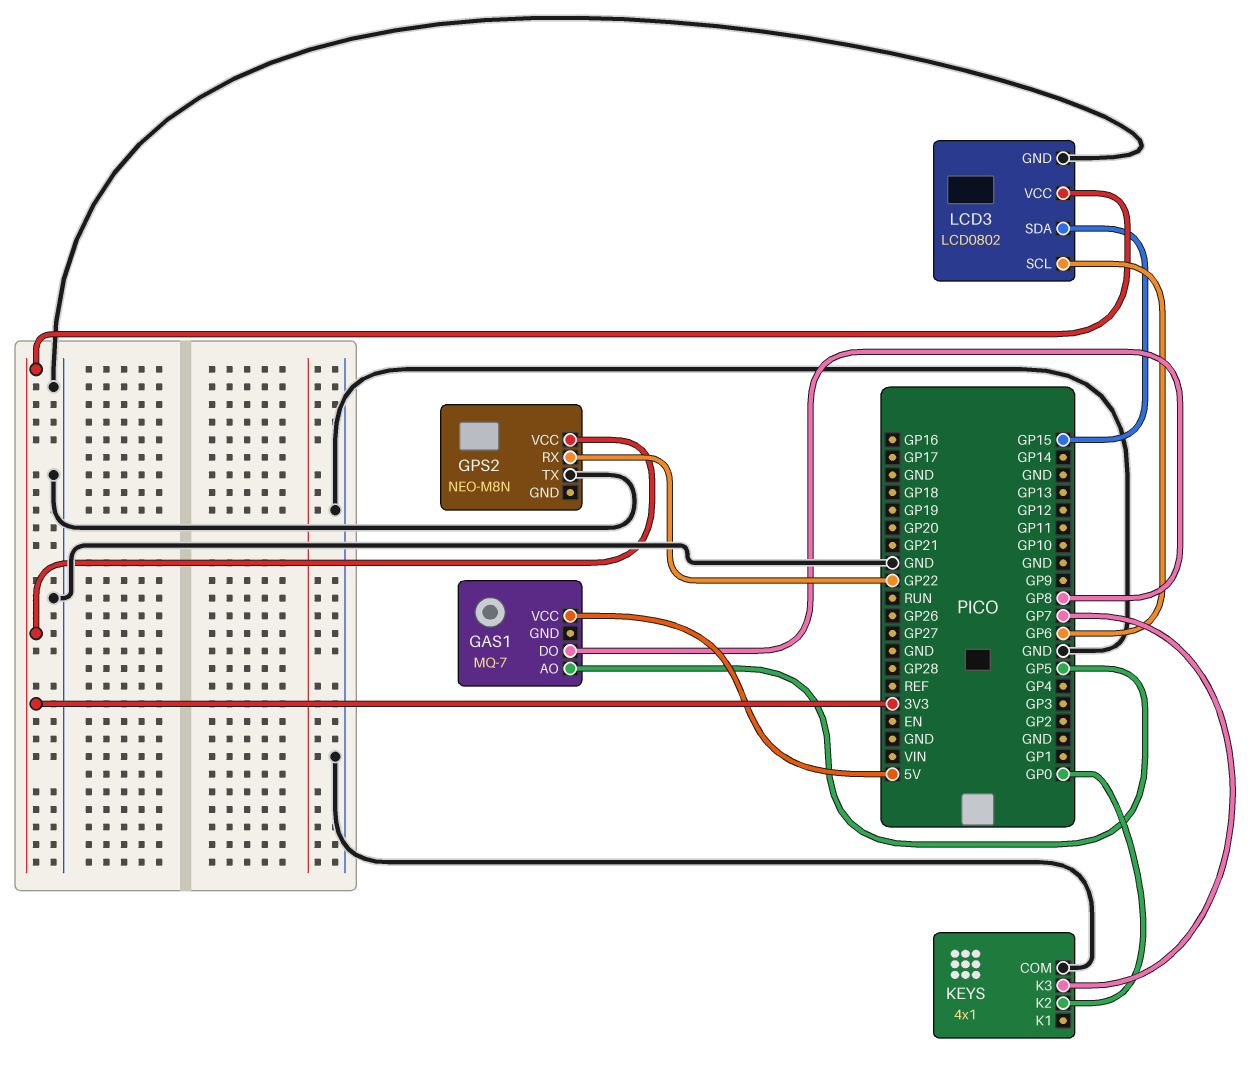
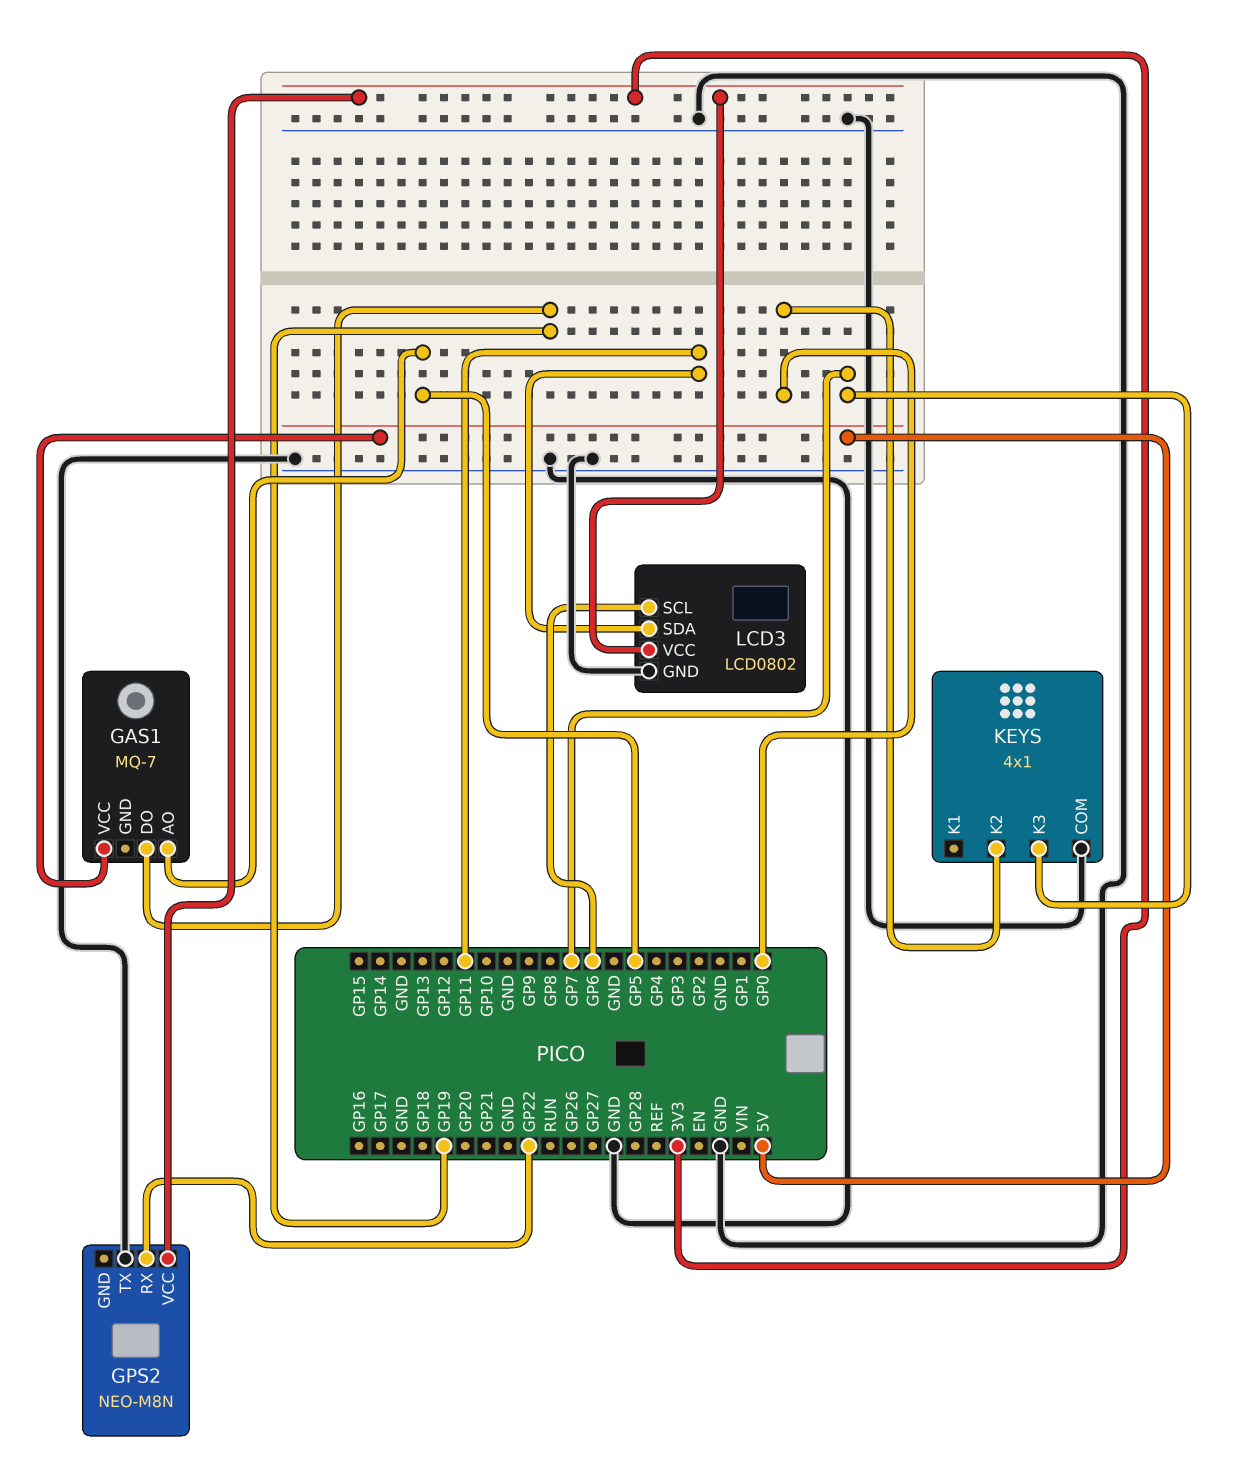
GAS1 pin DO: GP8 -> GP19
LCD3 pin SDA: GP15 -> GP11

